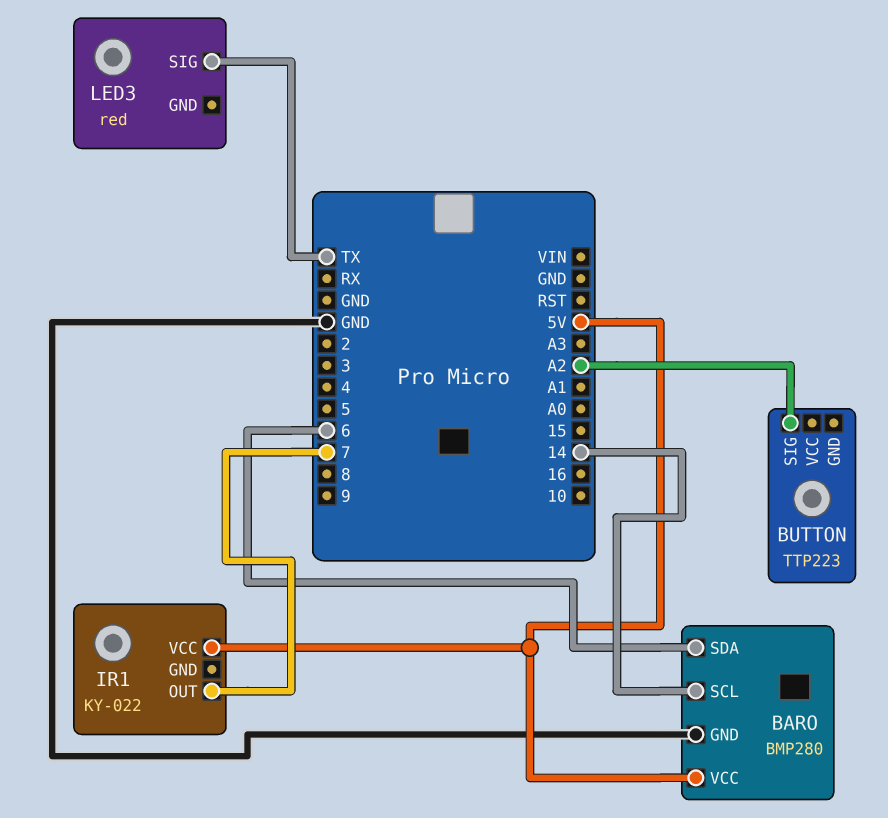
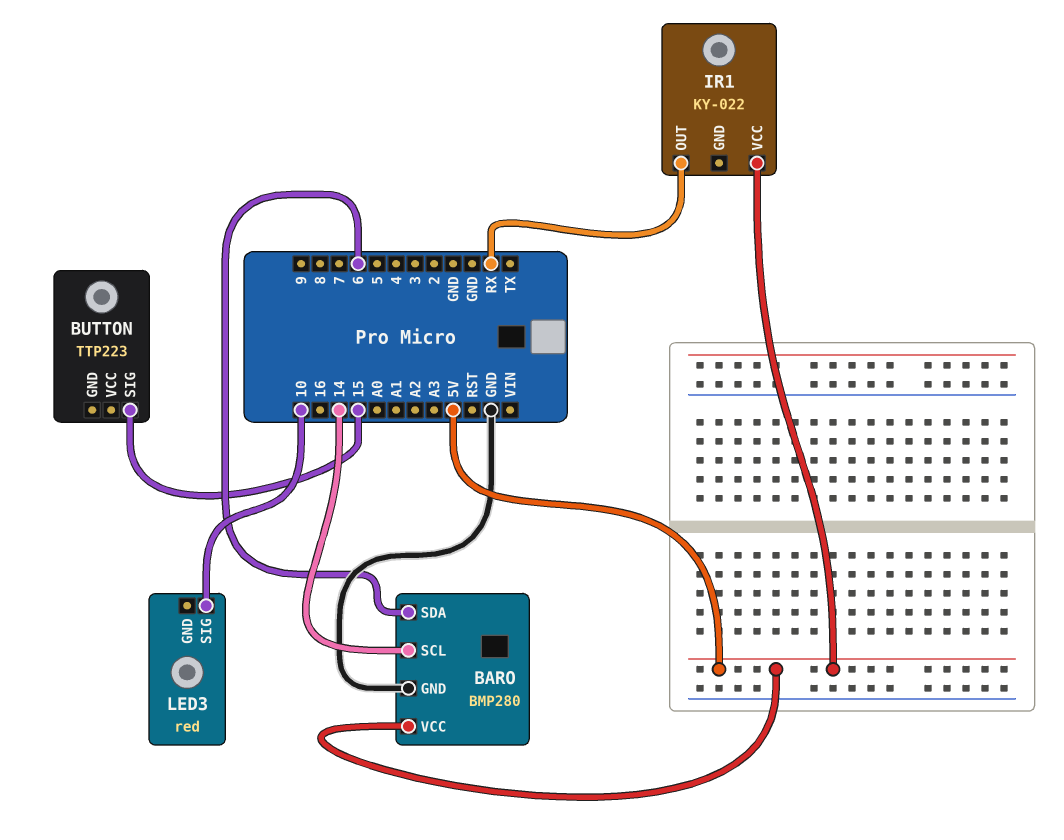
BUTTON pin SIG: A2 -> 15
IR1 pin OUT: 7 -> RX
LED3 pin SIG: TX -> 10

